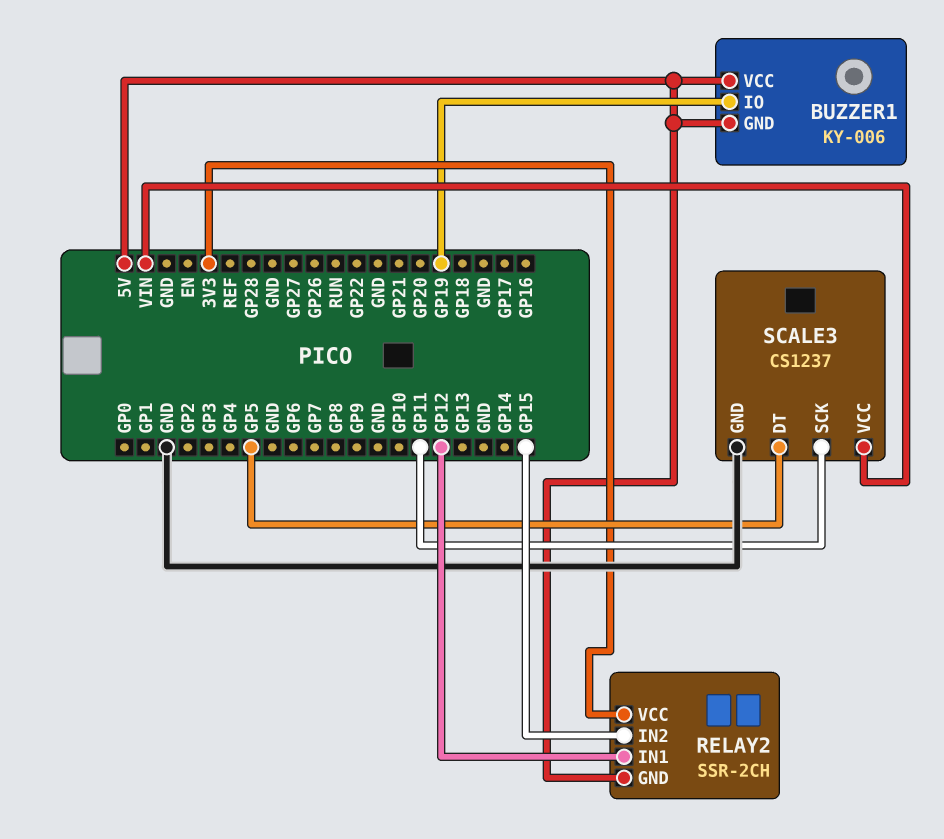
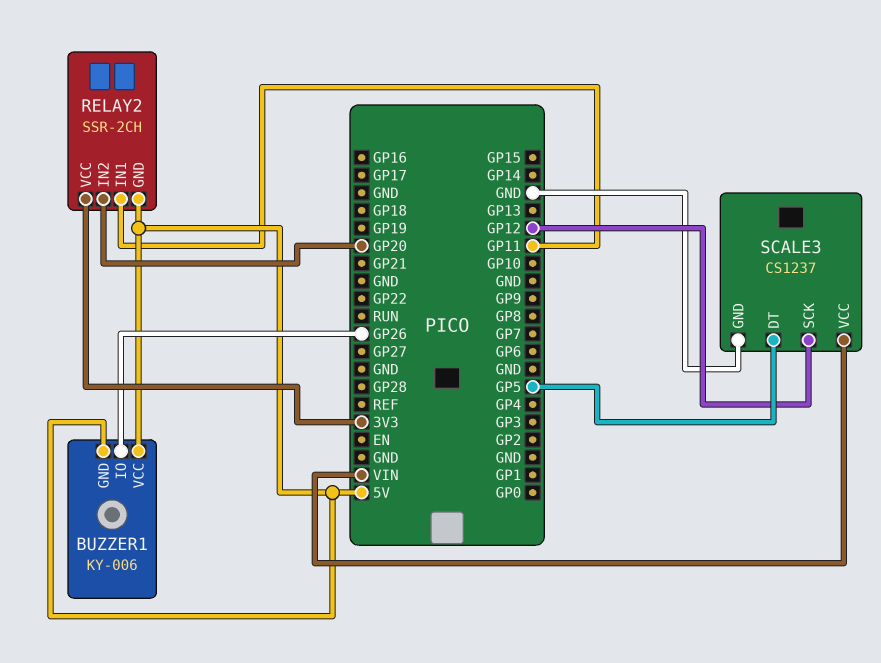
BUZZER1 pin IO: GP19 -> GP26
RELAY2 pin IN1: GP12 -> GP11
RELAY2 pin IN2: GP15 -> GP20
SCALE3 pin SCK: GP11 -> GP12

